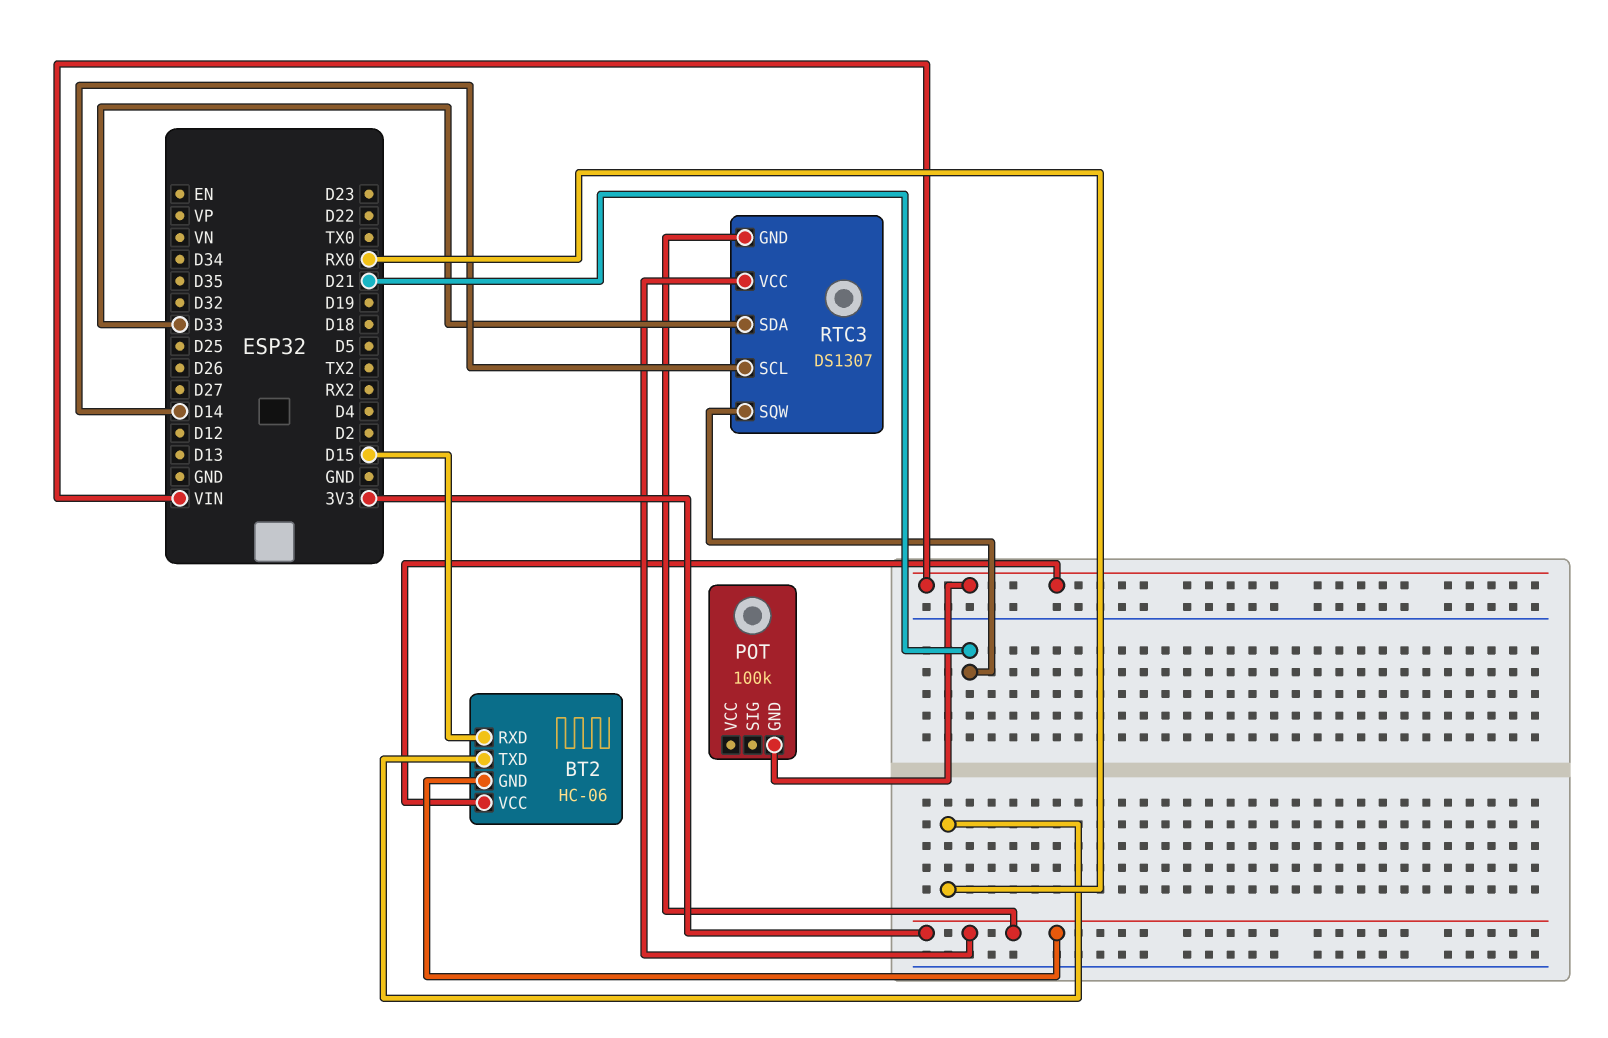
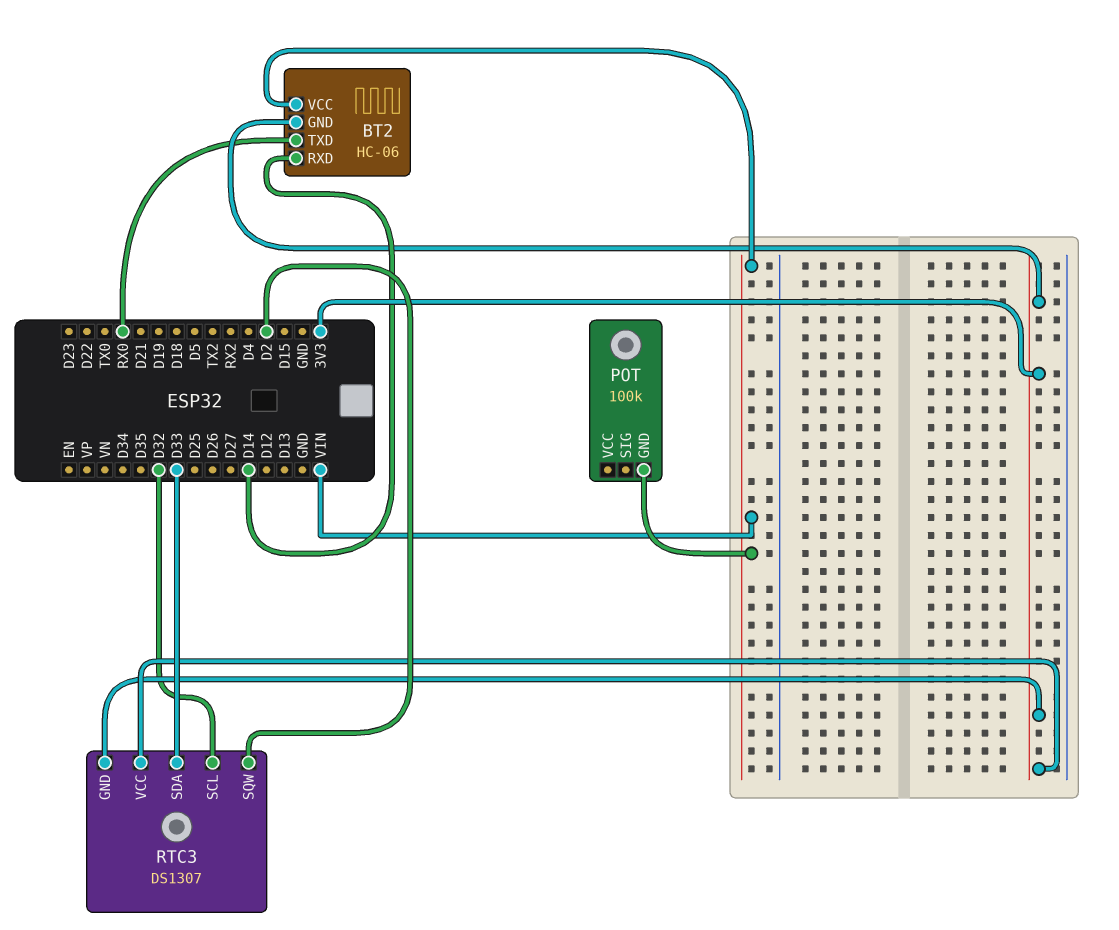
BT2 pin RXD: D15 -> D14
RTC3 pin SCL: D14 -> D32
RTC3 pin SQW: D21 -> D2

